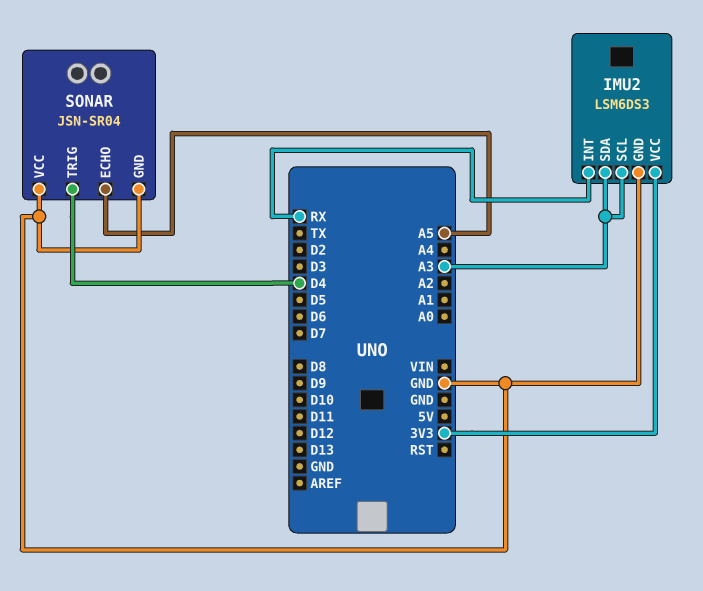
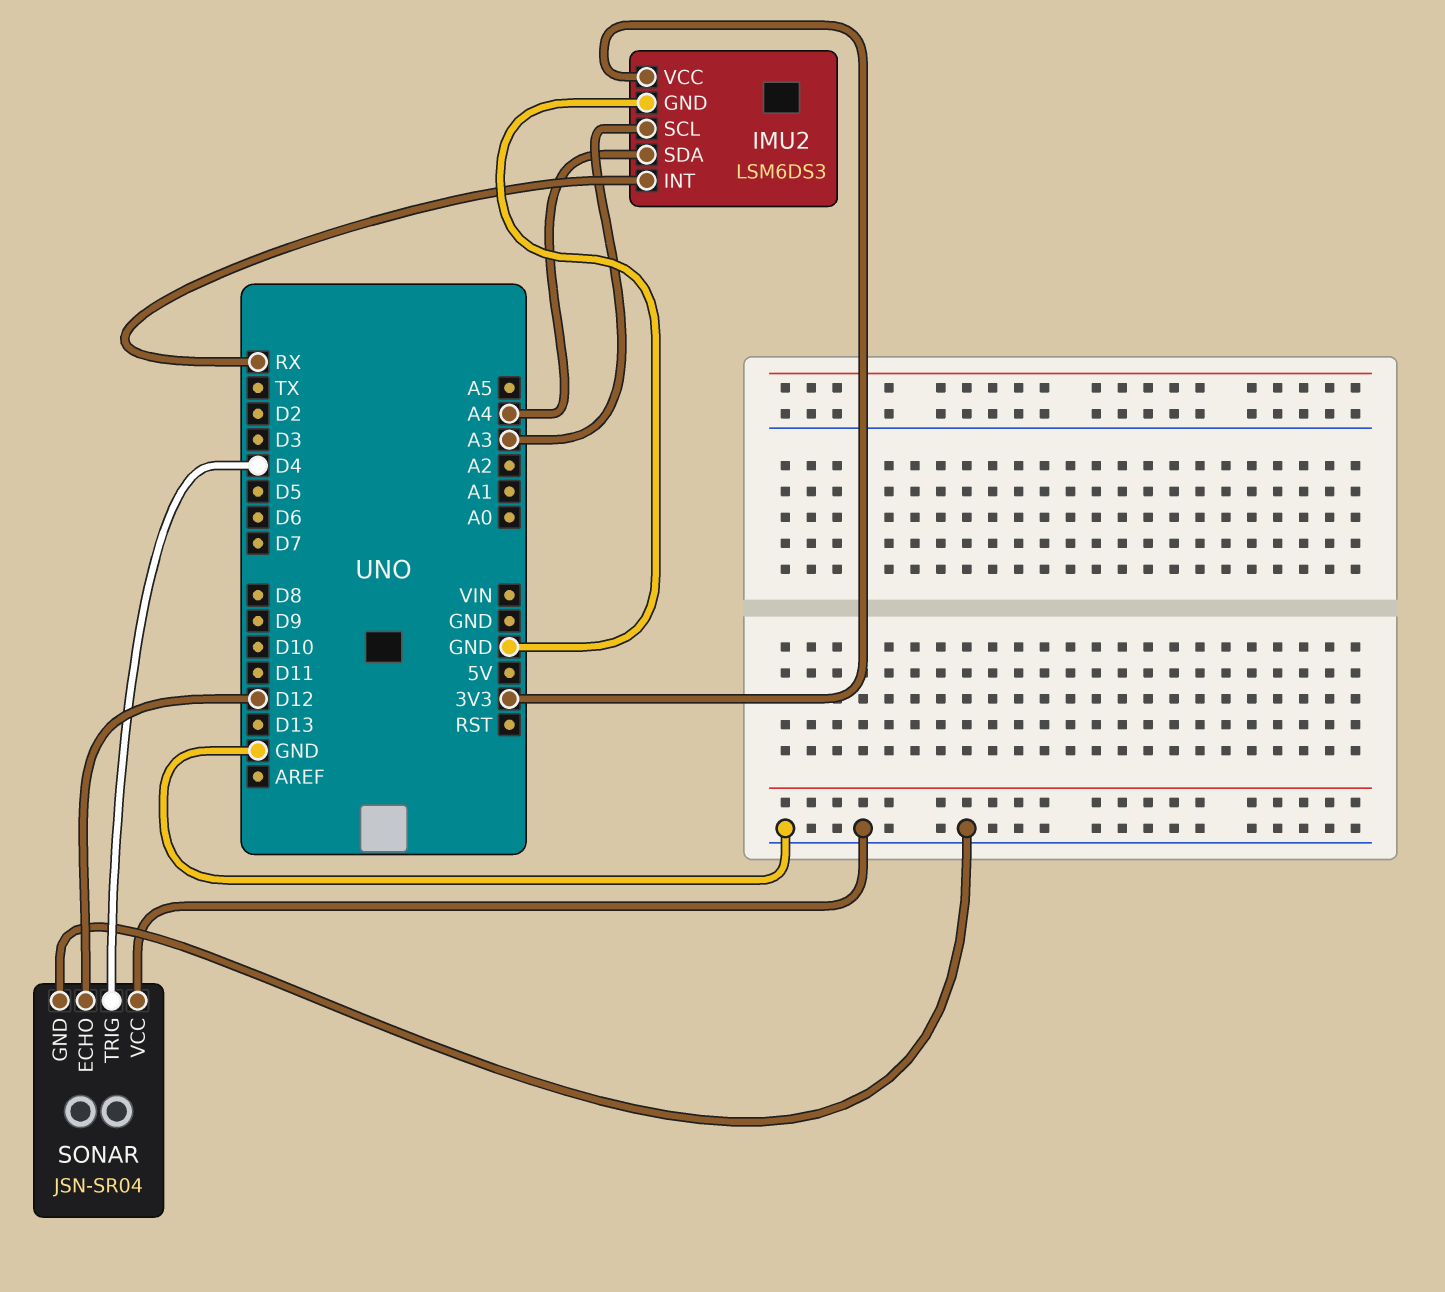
IMU2 pin SDA: A3 -> A4
SONAR pin ECHO: A5 -> D12

